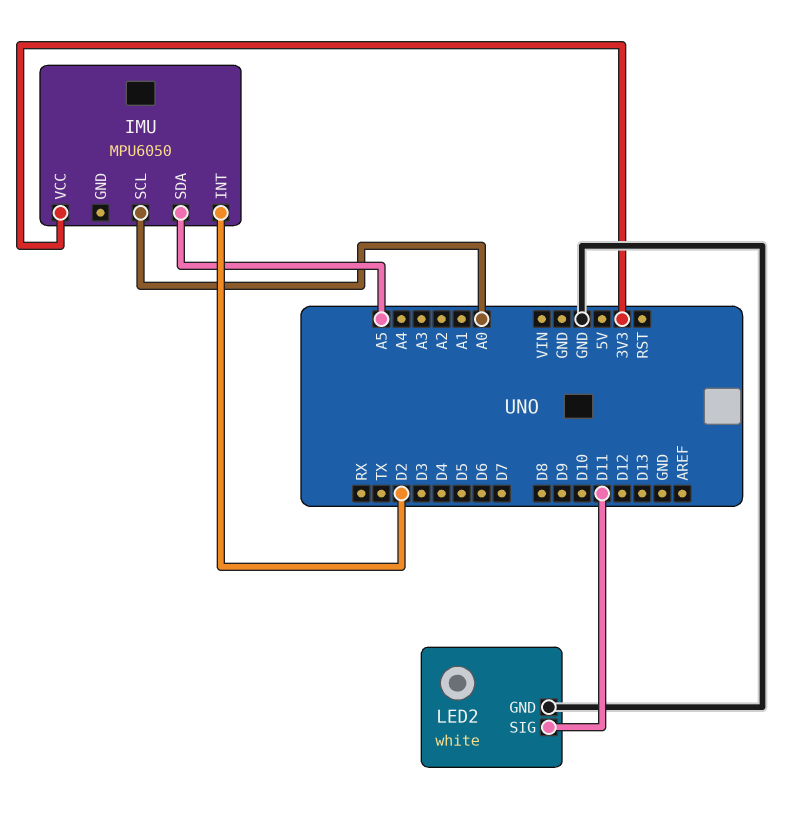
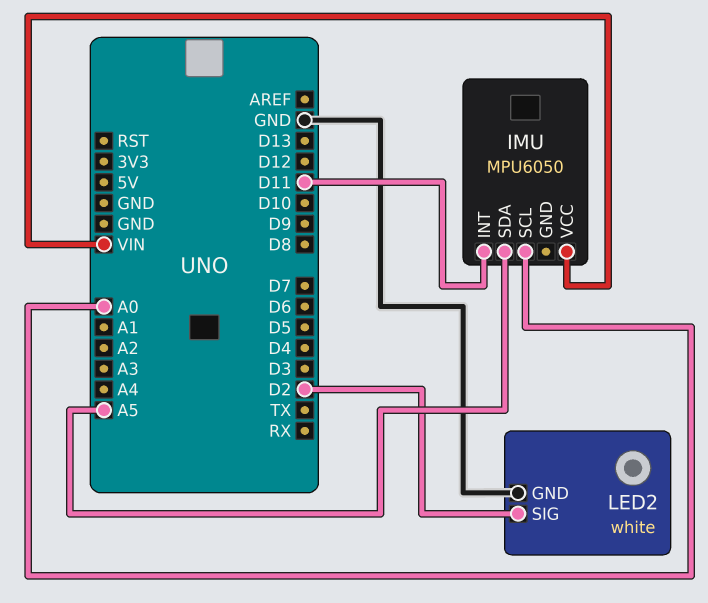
IMU pin INT: D2 -> D11
IMU pin VCC: 3V3 -> VIN
LED2 pin SIG: D11 -> D2

